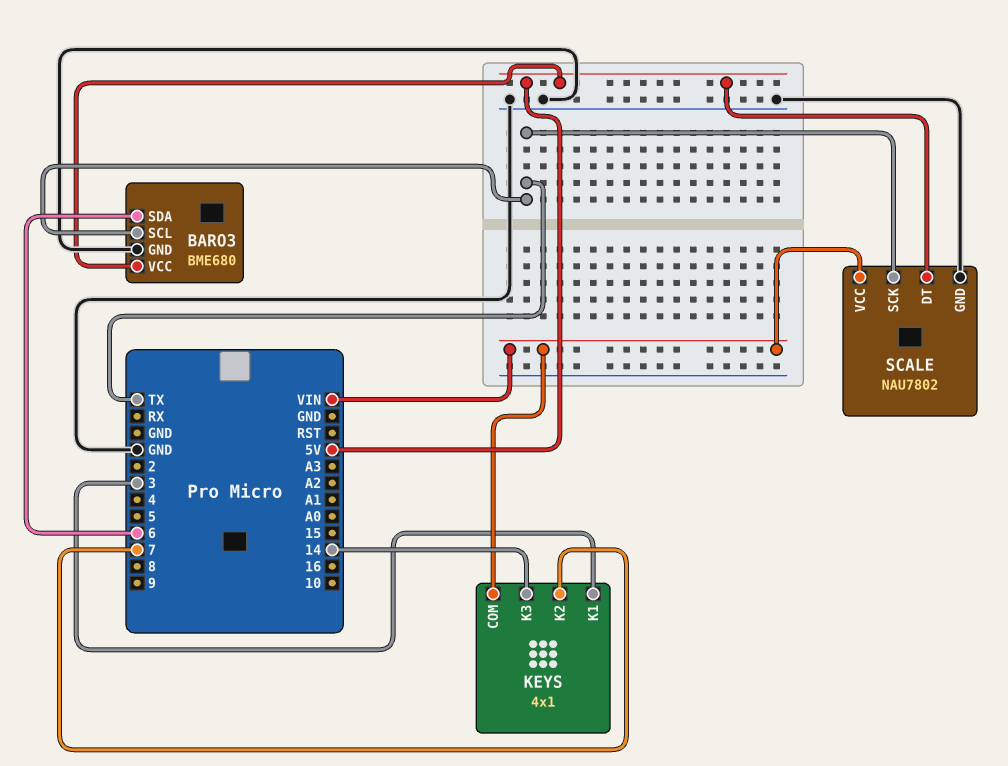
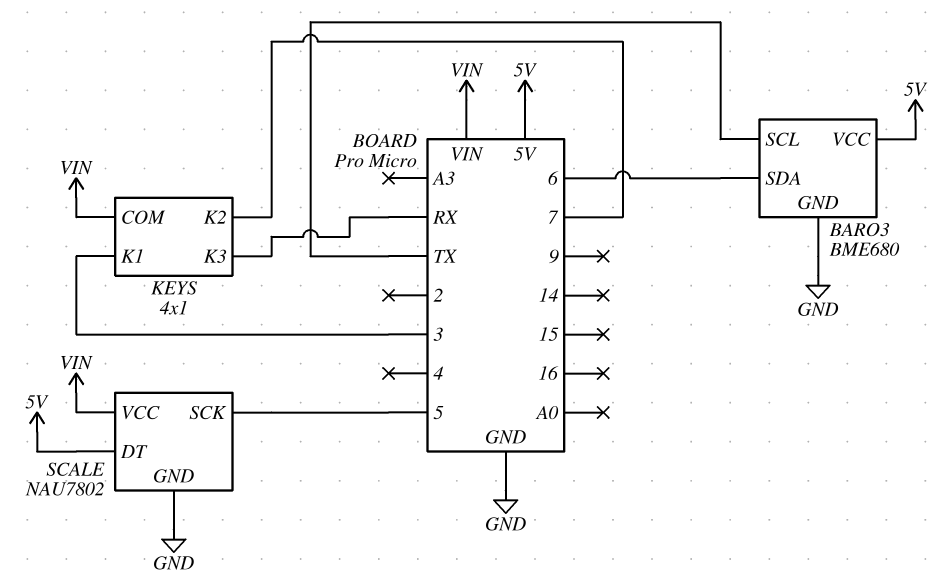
KEYS pin K3: 14 -> RX
SCALE pin SCK: TX -> 5

